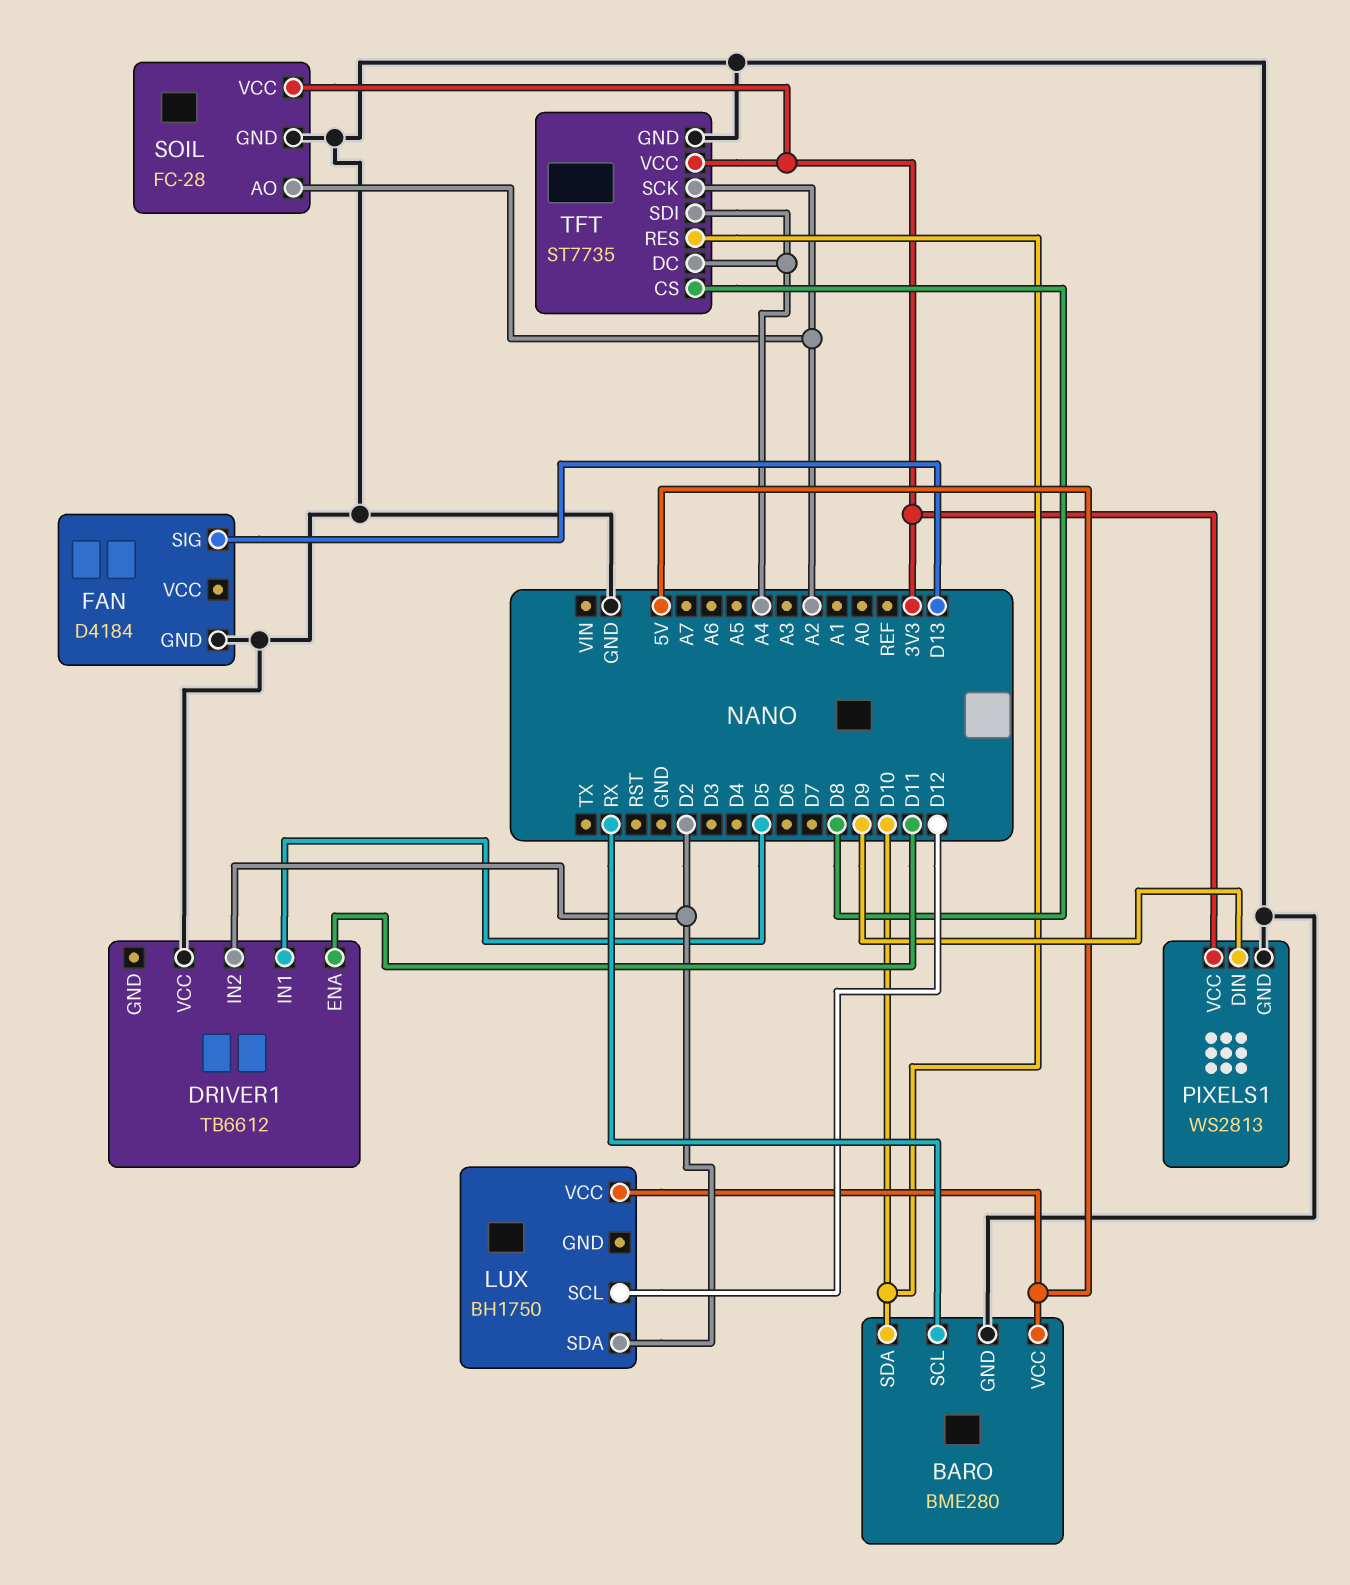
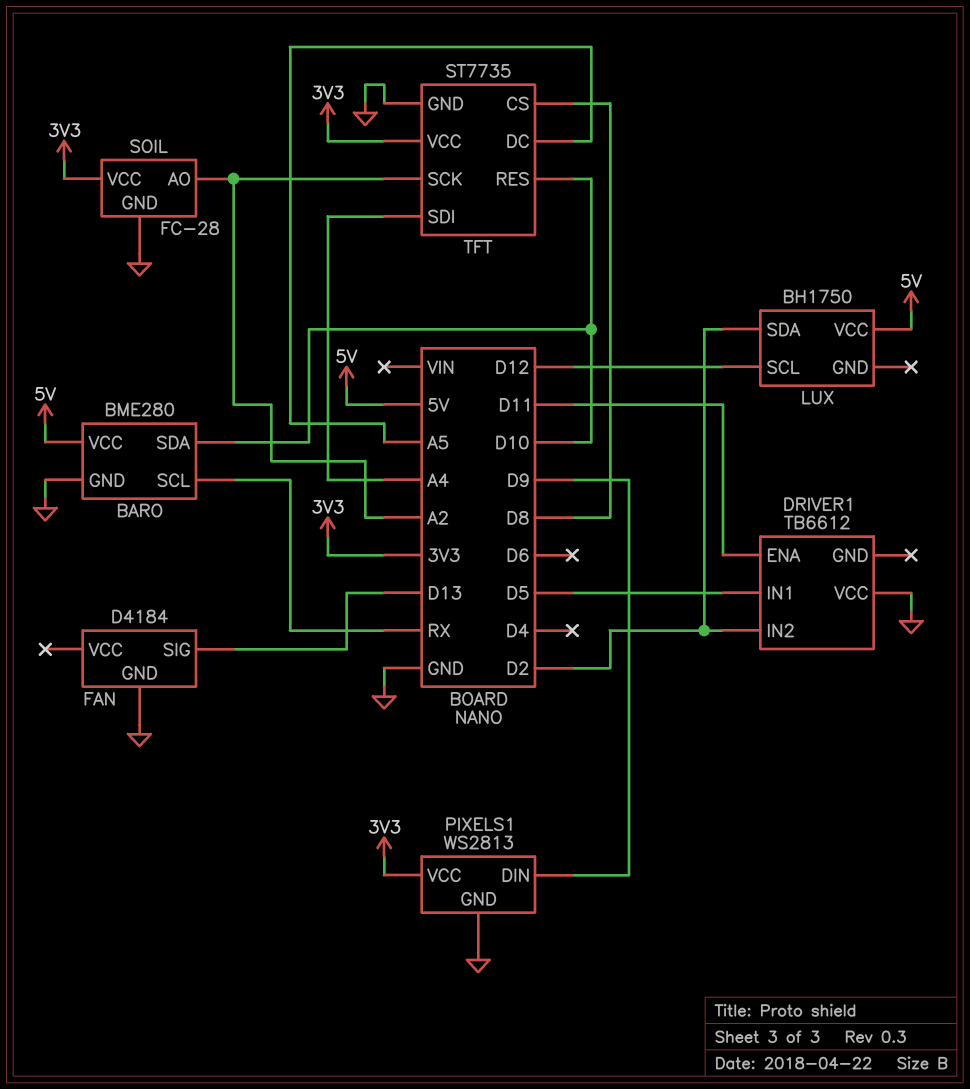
TFT pin DC: A4 -> A5

